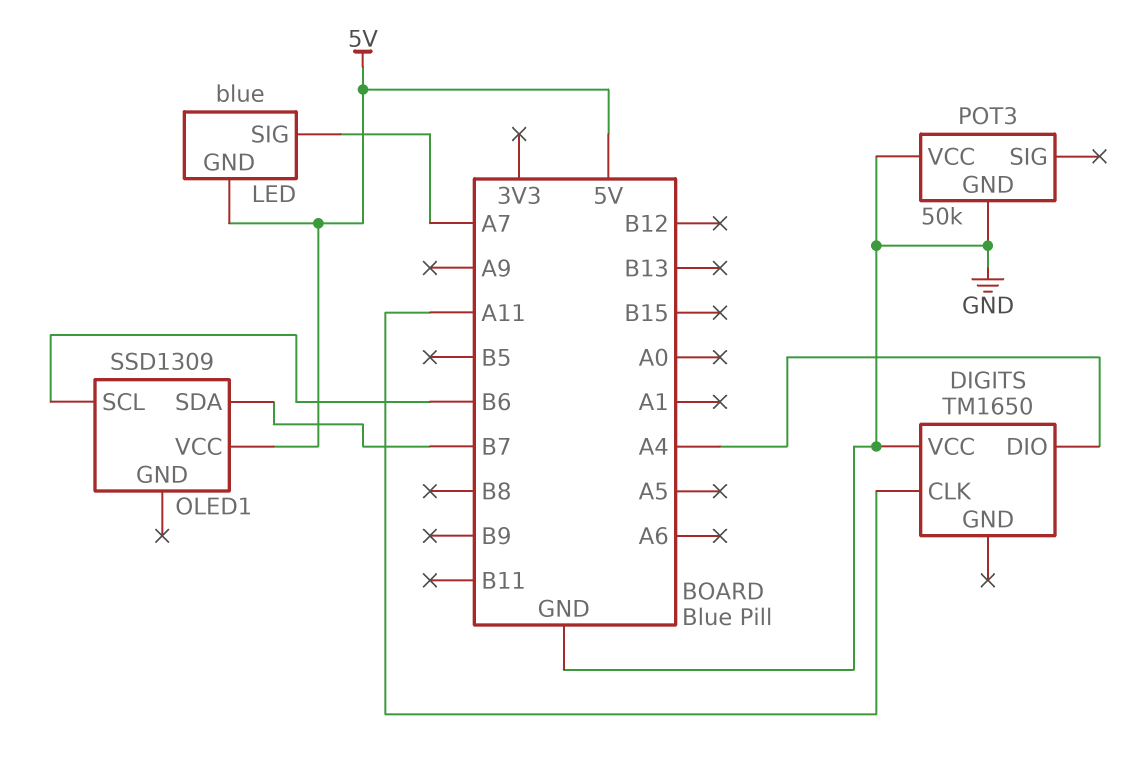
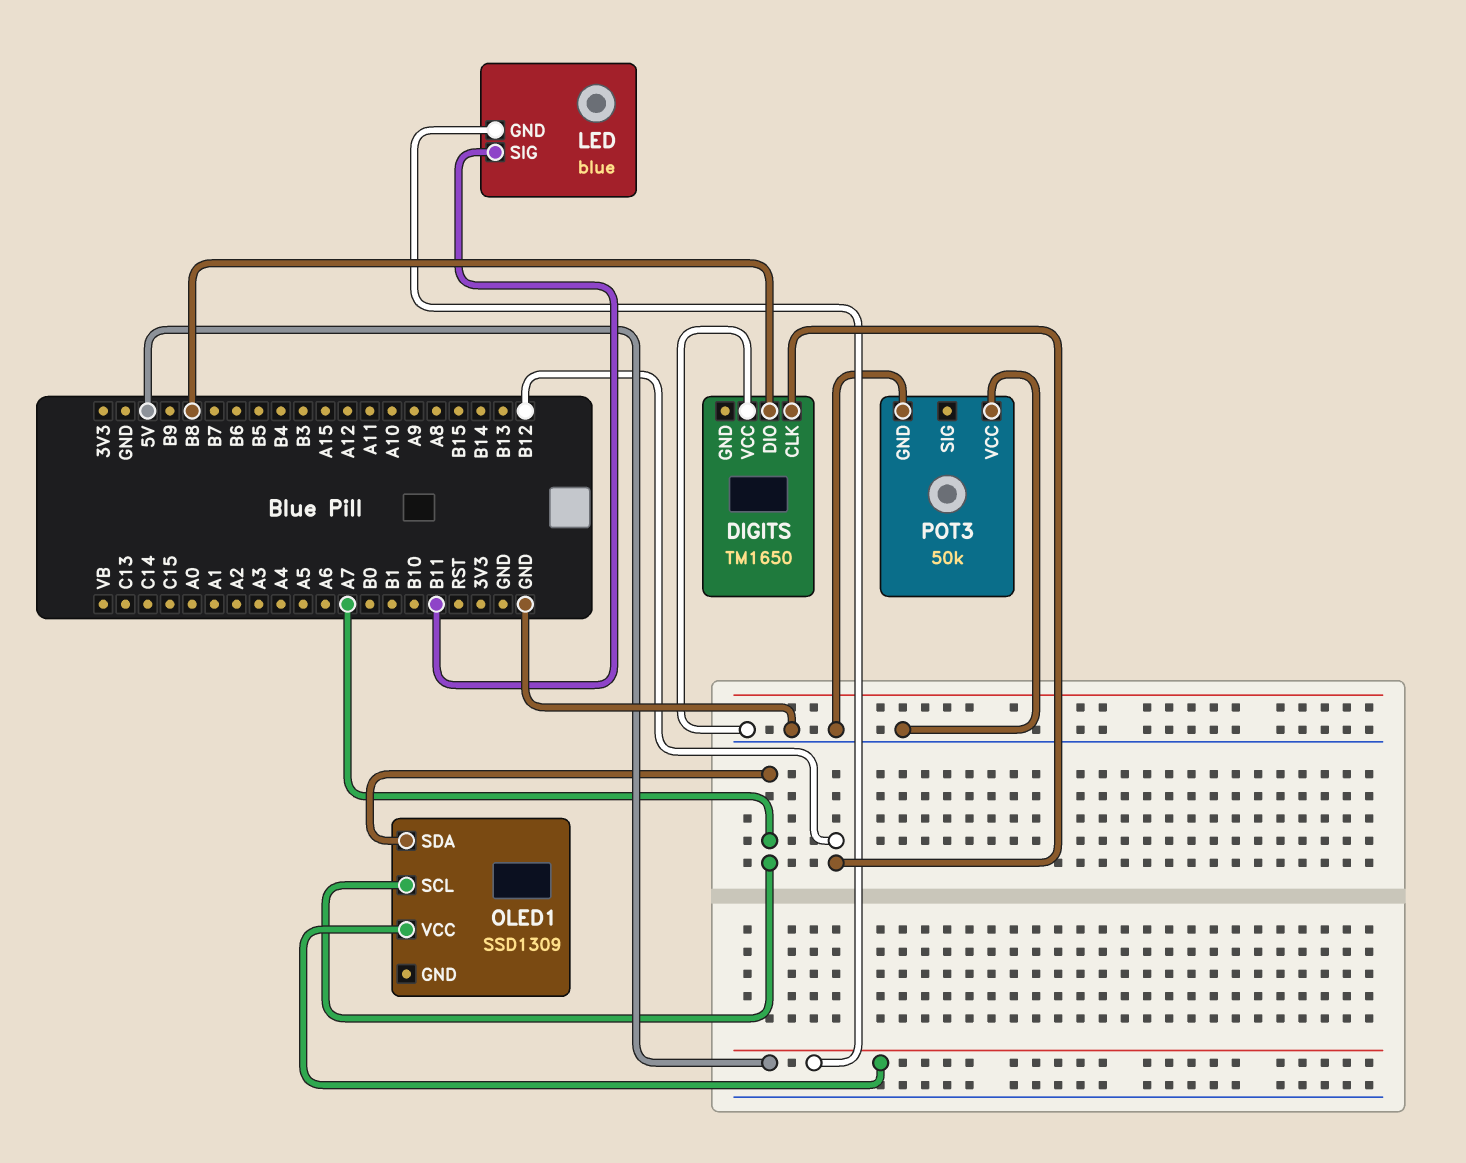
DIGITS pin CLK: A11 -> B12
DIGITS pin DIO: A4 -> B8
LED pin SIG: A7 -> B11
OLED1 pin SCL: B6 -> A7
OLED1 pin SDA: B7 -> A7

